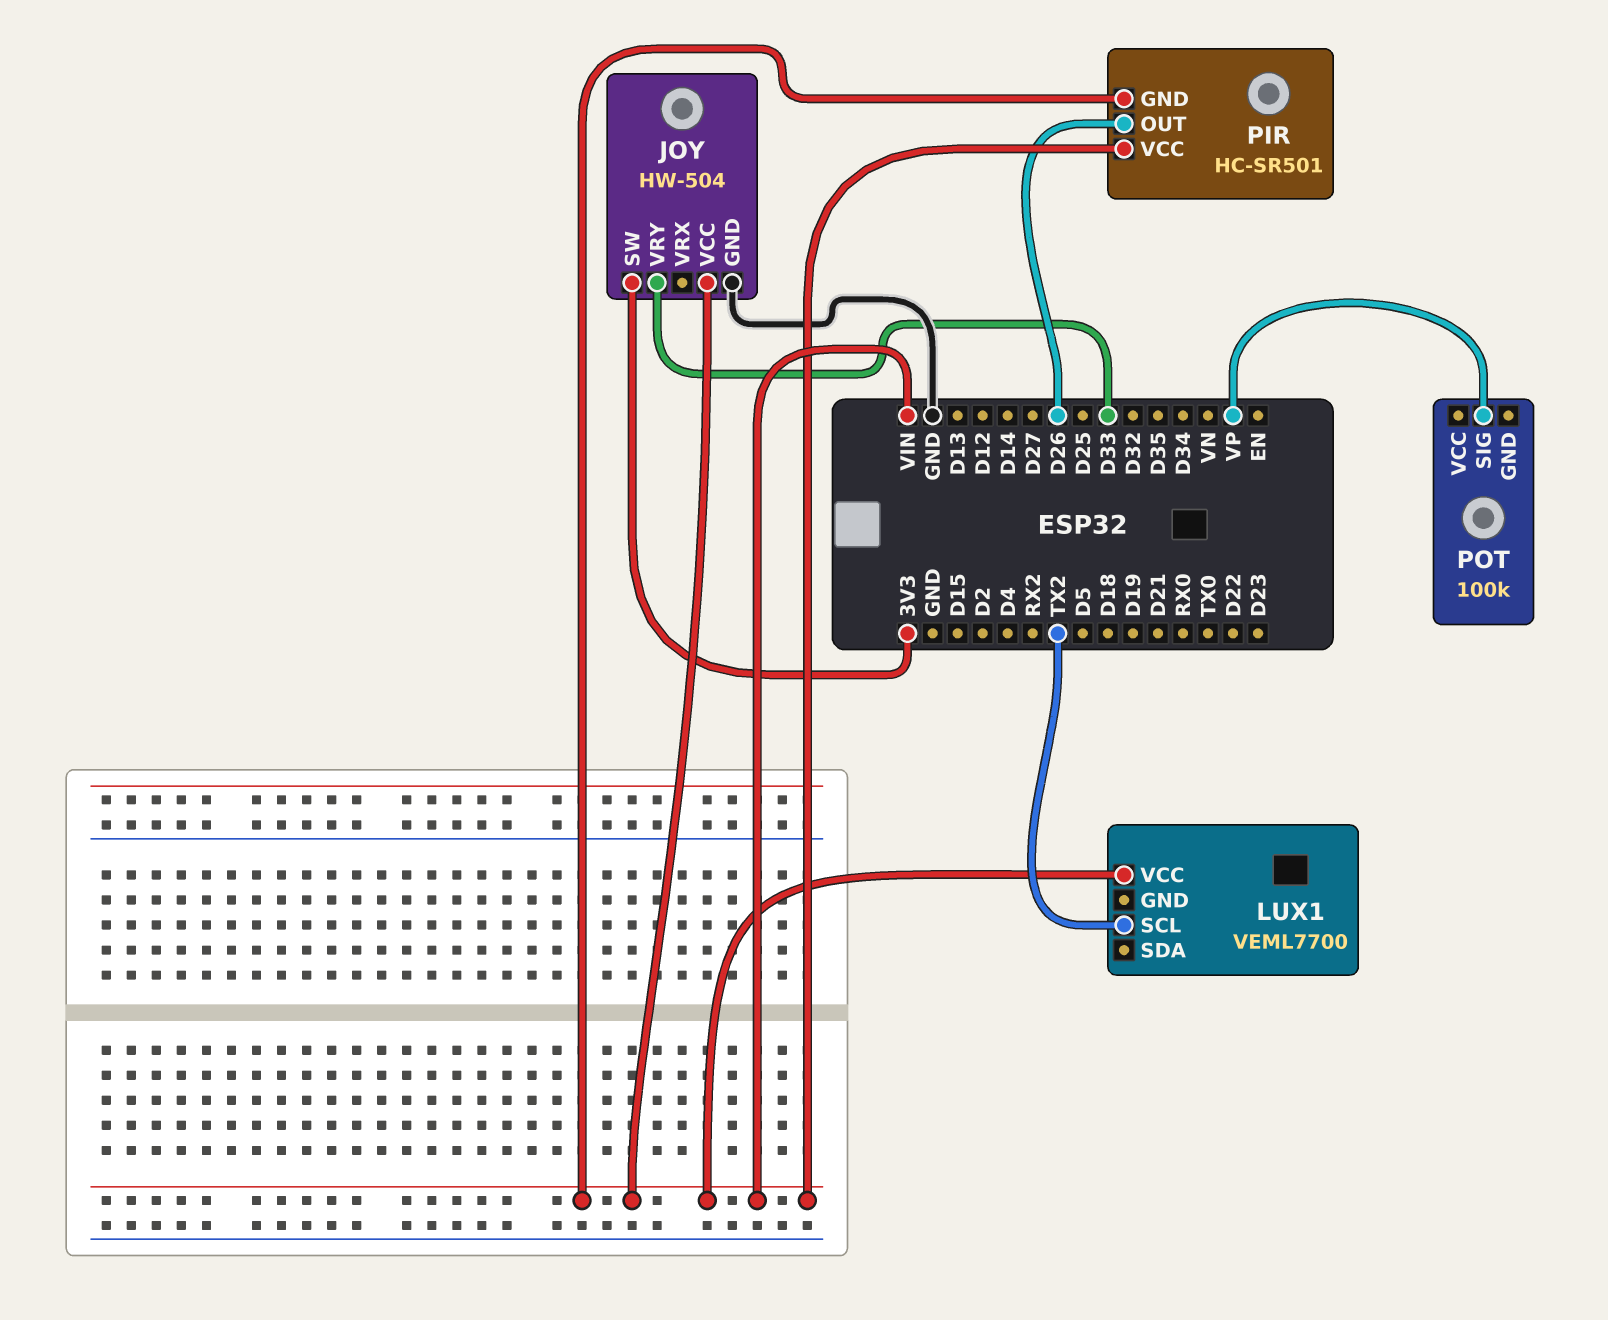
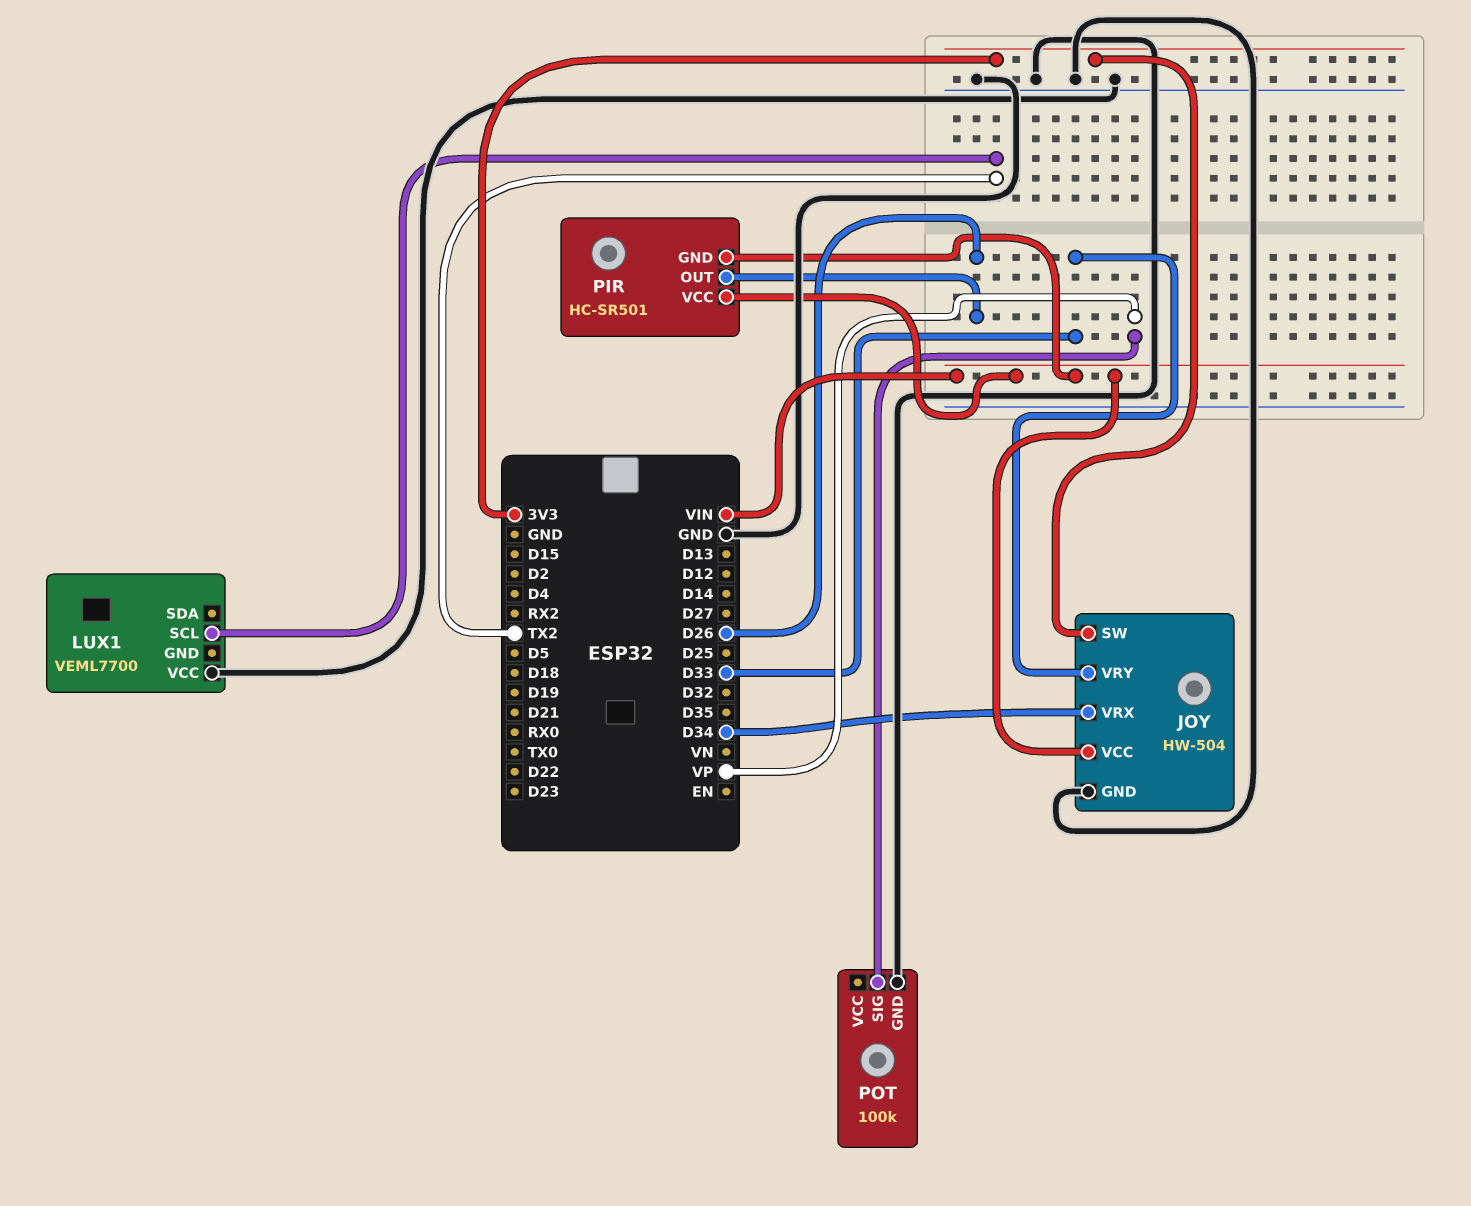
JOY pin VRX: none -> D34
LUX1 pin VCC: VIN -> GND
POT pin GND: none -> GND

